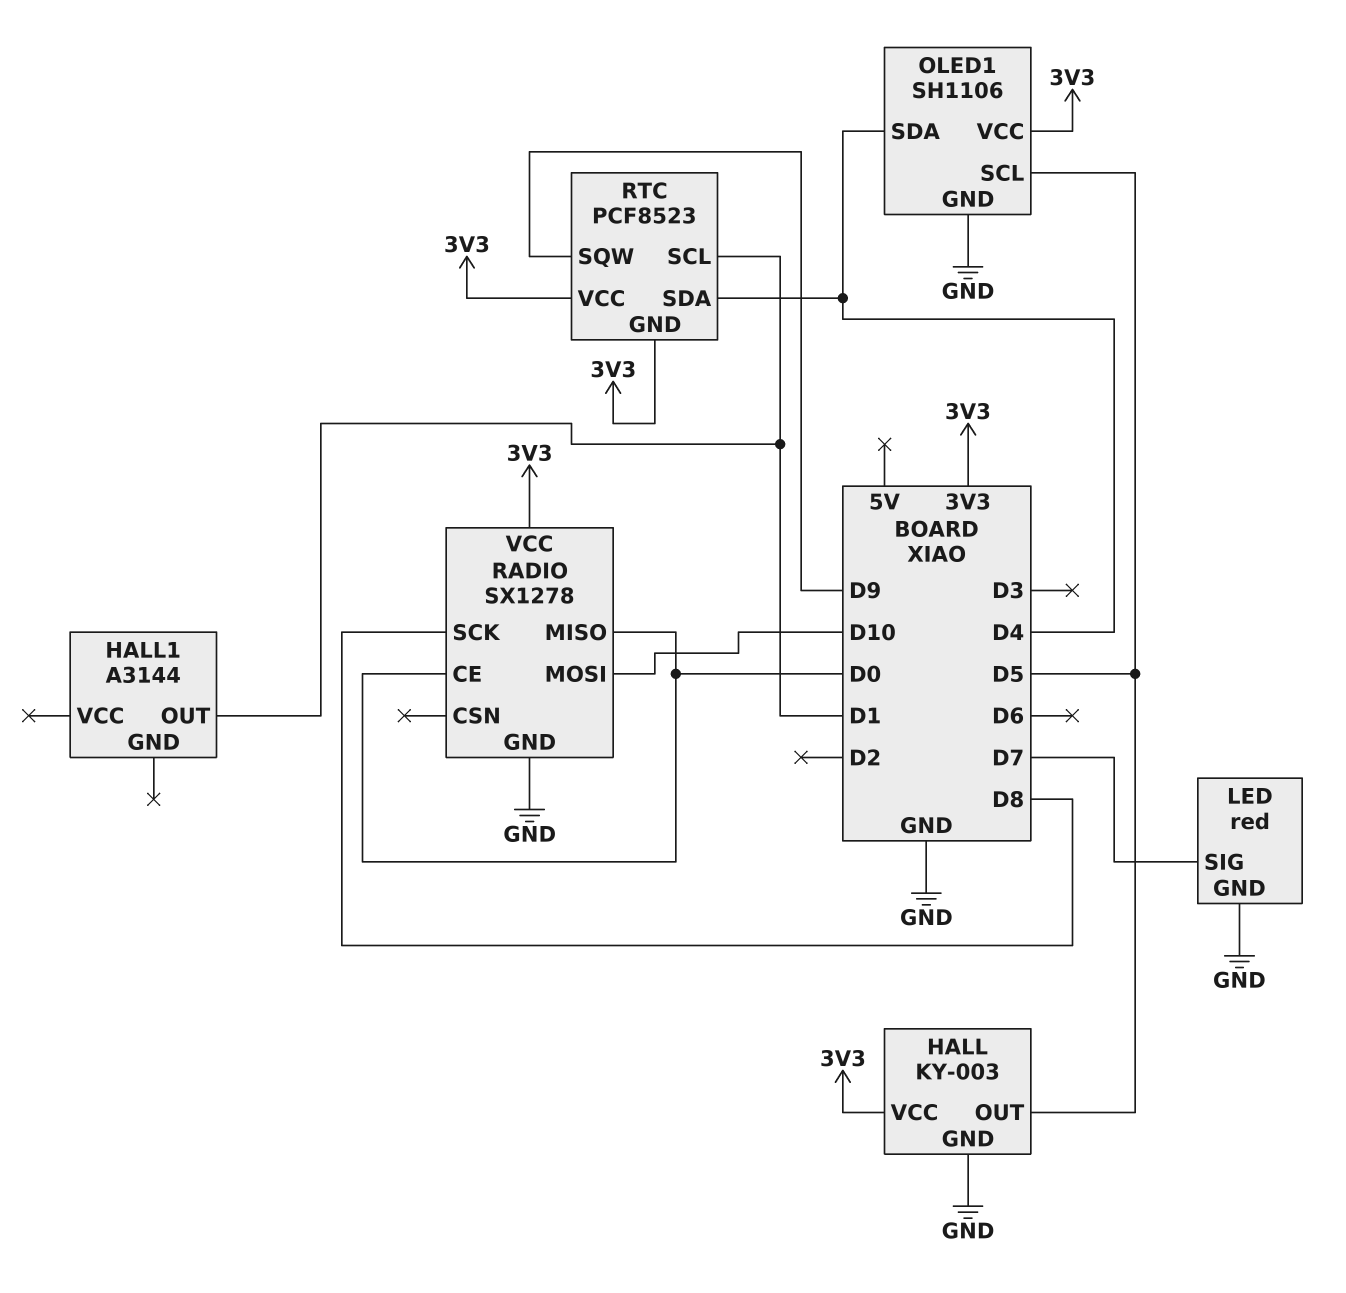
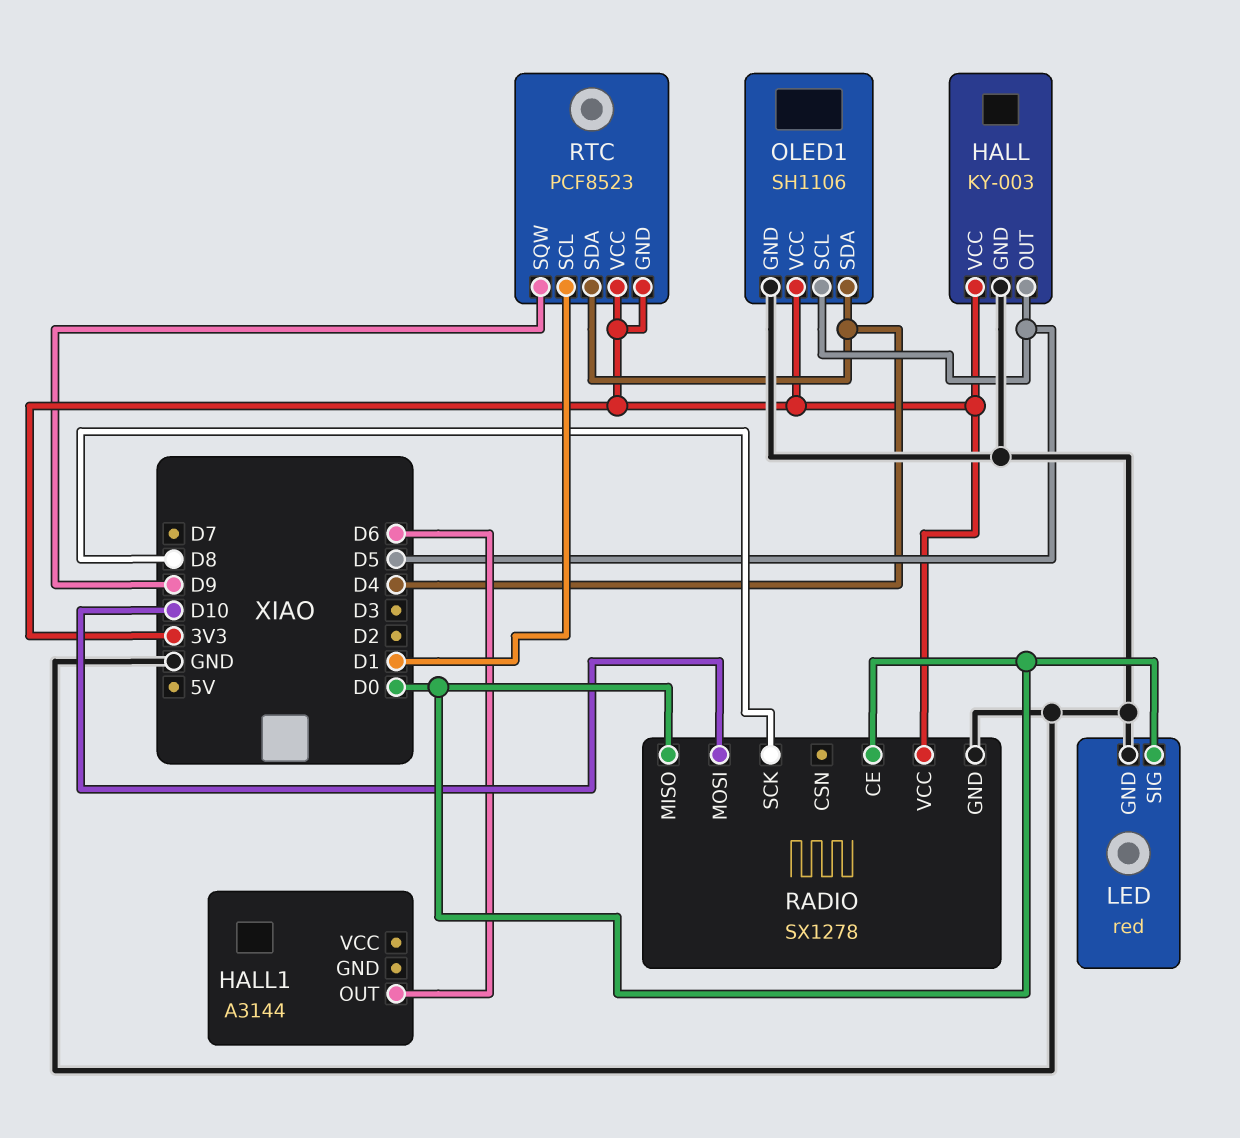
HALL1 pin OUT: D1 -> D6
LED pin SIG: D7 -> D0

